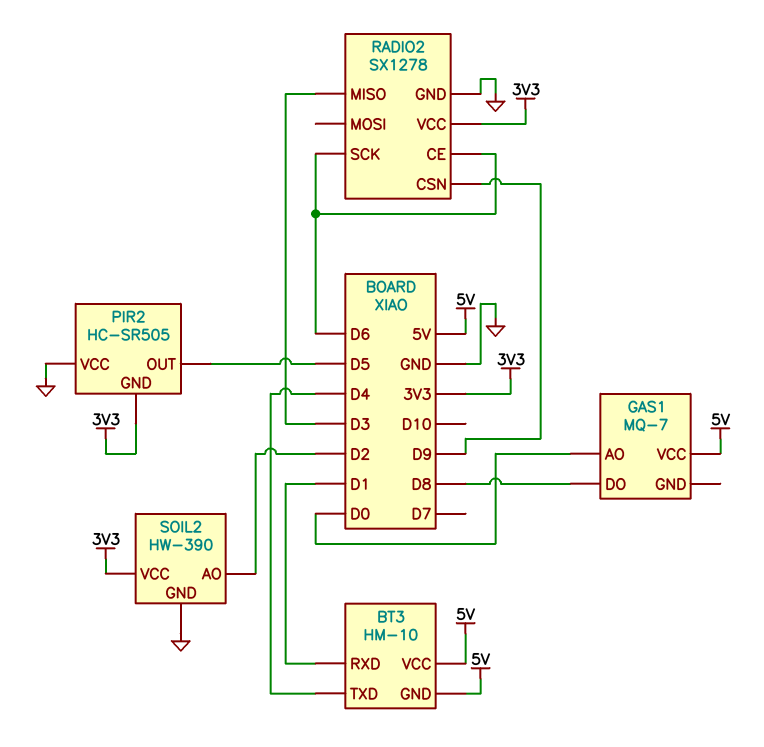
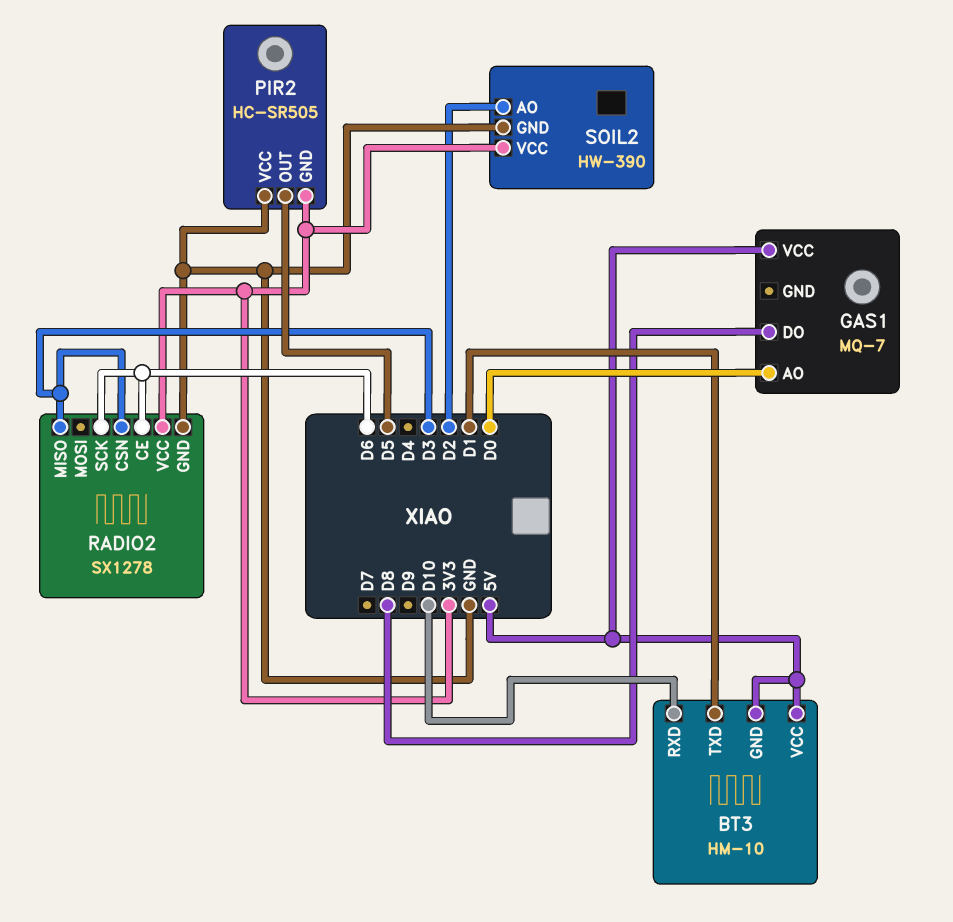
BT3 pin RXD: D1 -> D10
BT3 pin TXD: D4 -> D1
RADIO2 pin CSN: D9 -> D3

